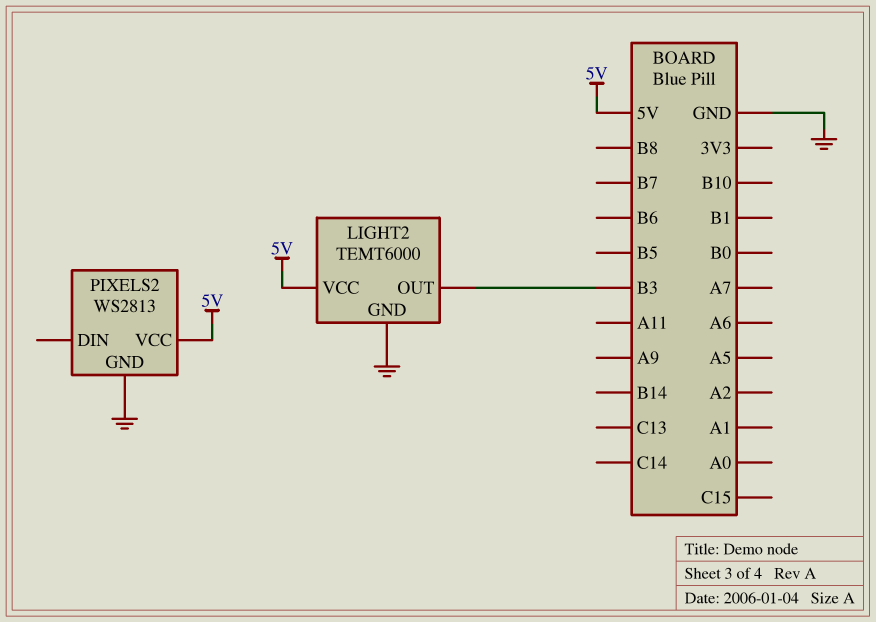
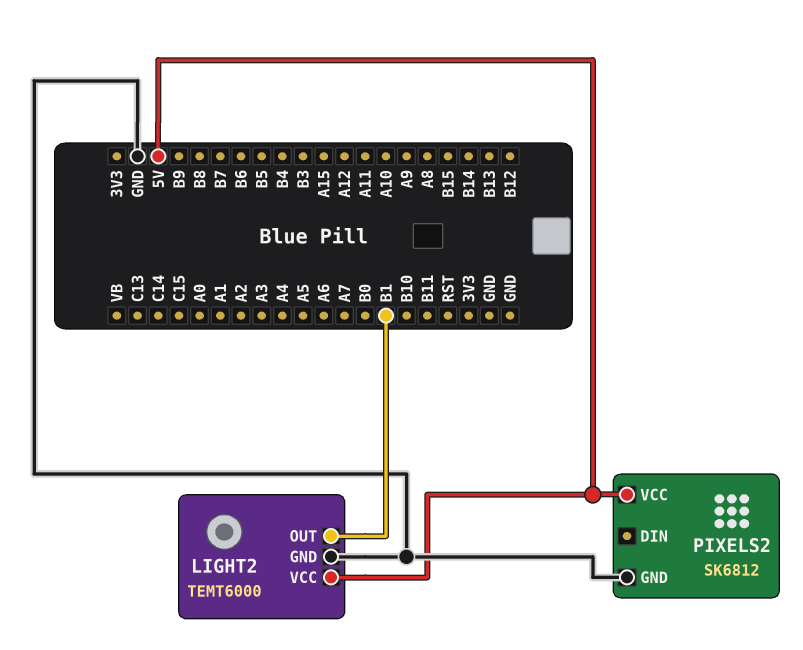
LIGHT2 pin OUT: B3 -> B1
PIXELS2: WS2813 -> SK6812

